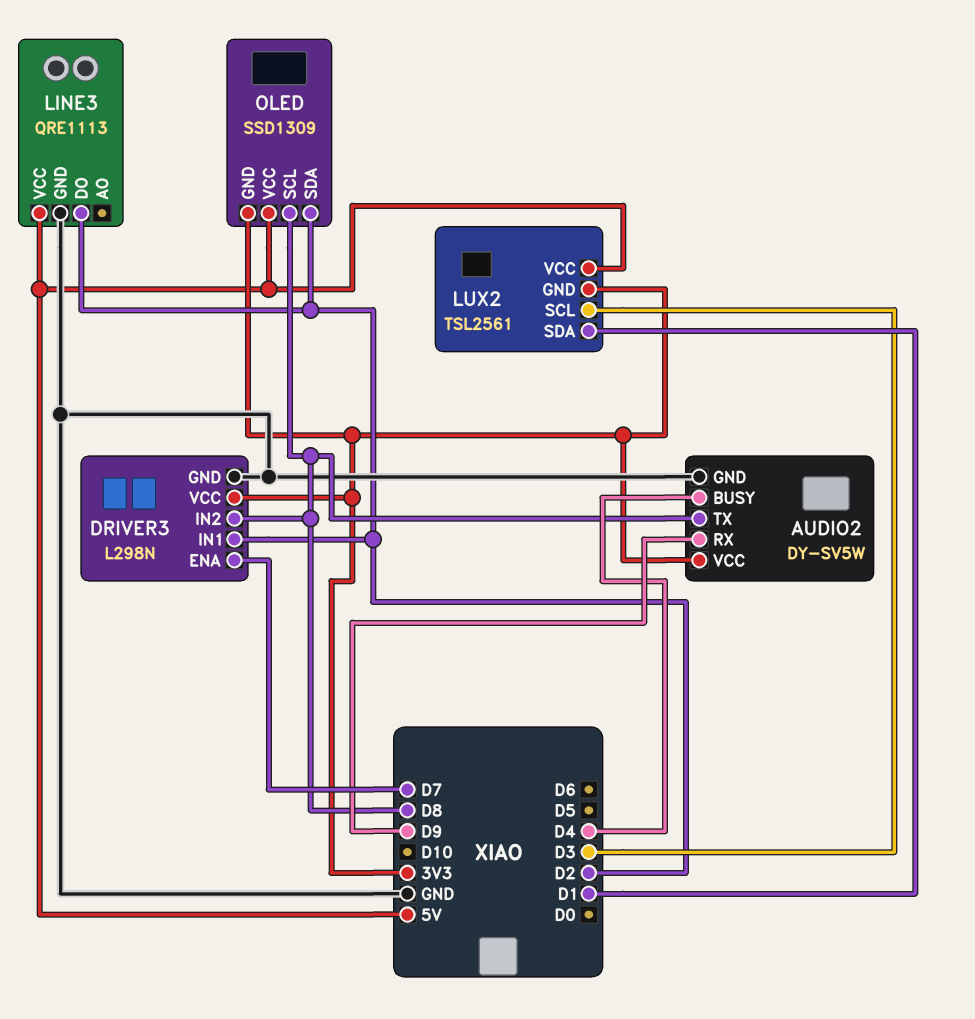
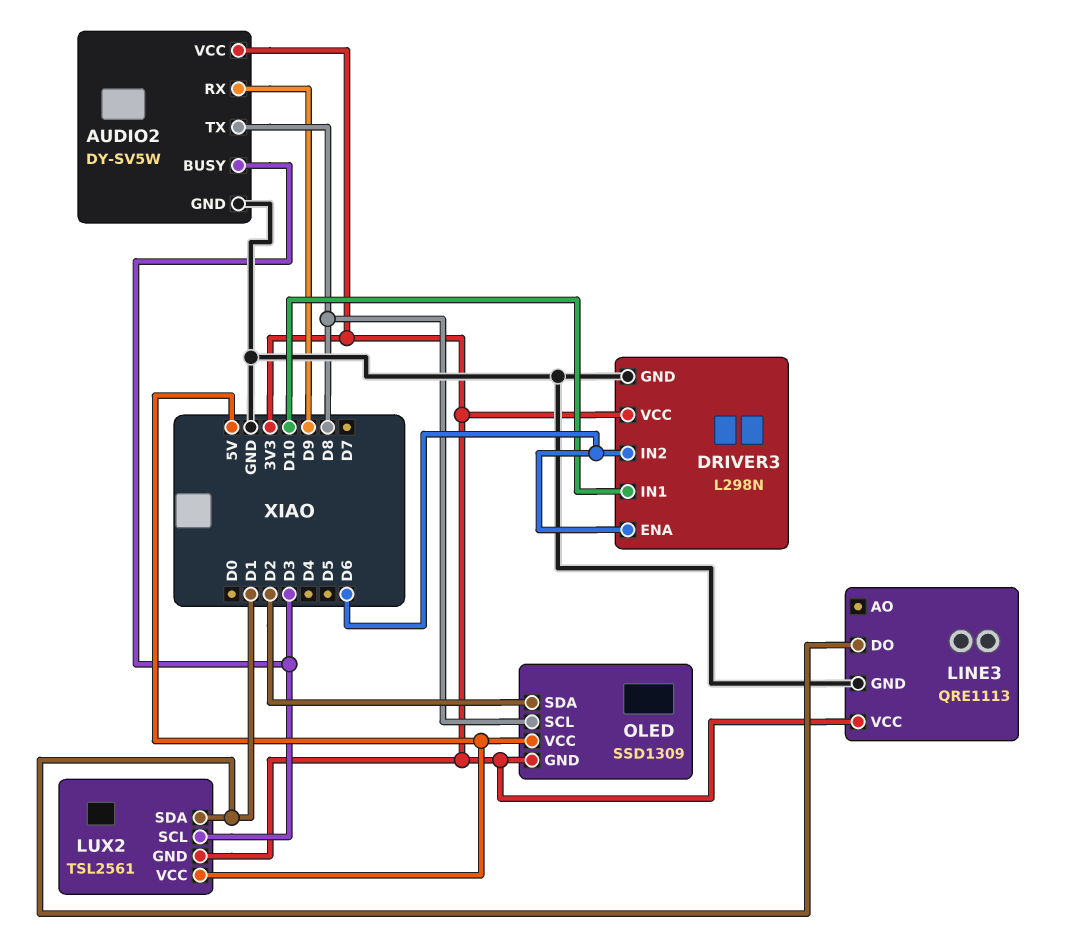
AUDIO2 pin BUSY: D4 -> D3
DRIVER3 pin ENA: D7 -> D6
DRIVER3 pin IN1: D2 -> D10
DRIVER3 pin IN2: D8 -> D6
LINE3 pin DO: D2 -> D1
LINE3 pin VCC: 5V -> 3V3

